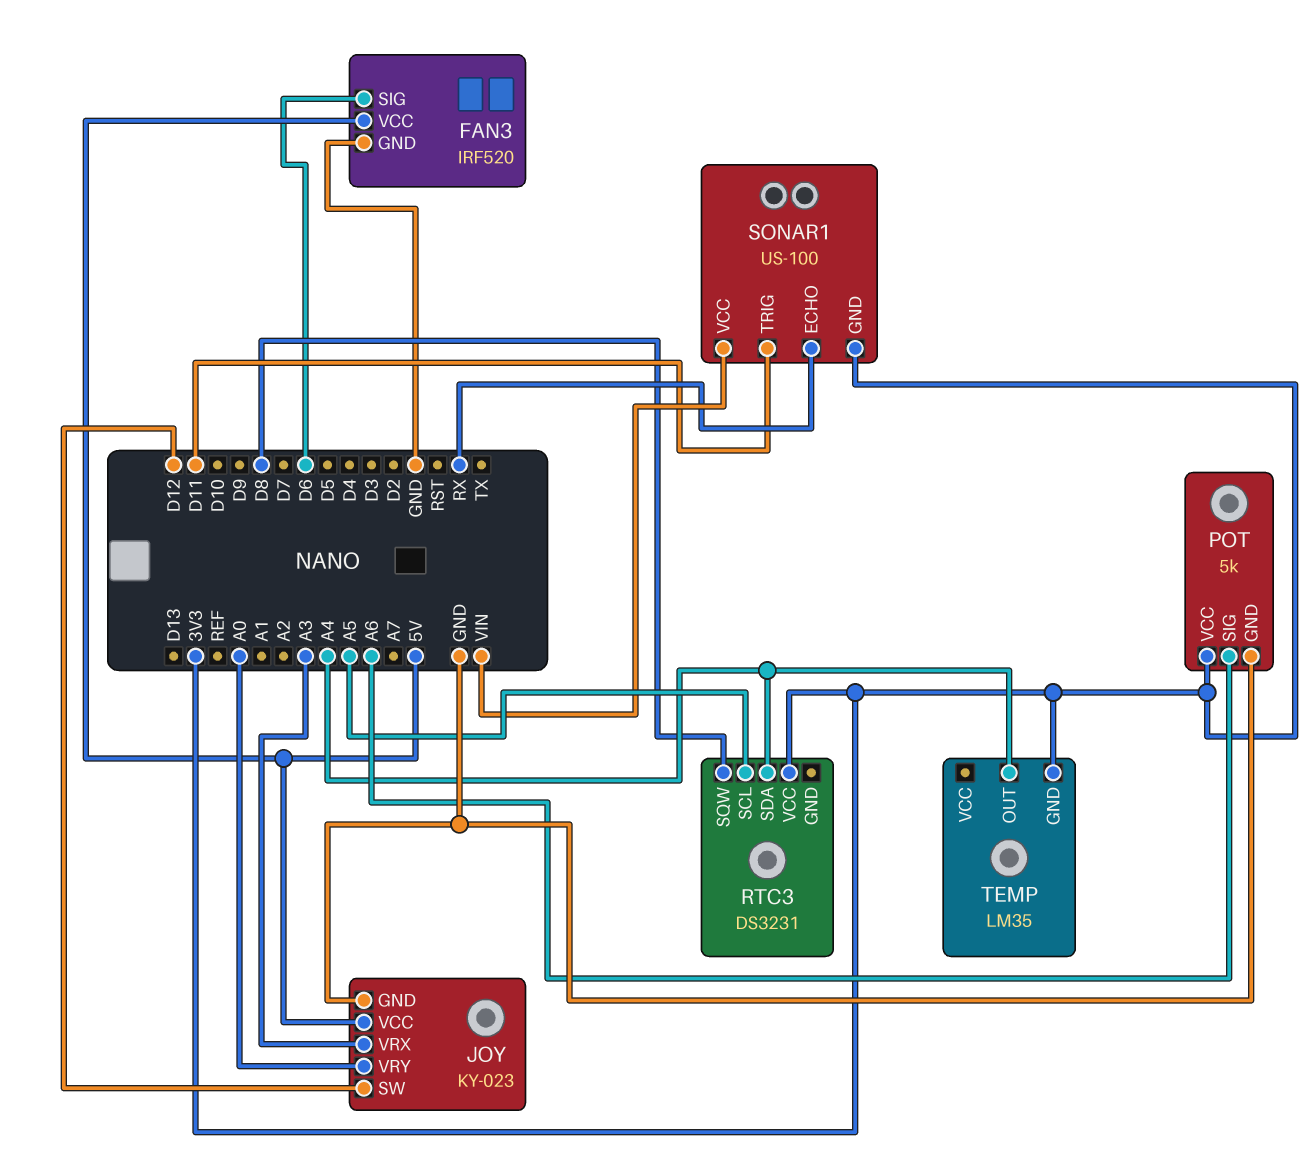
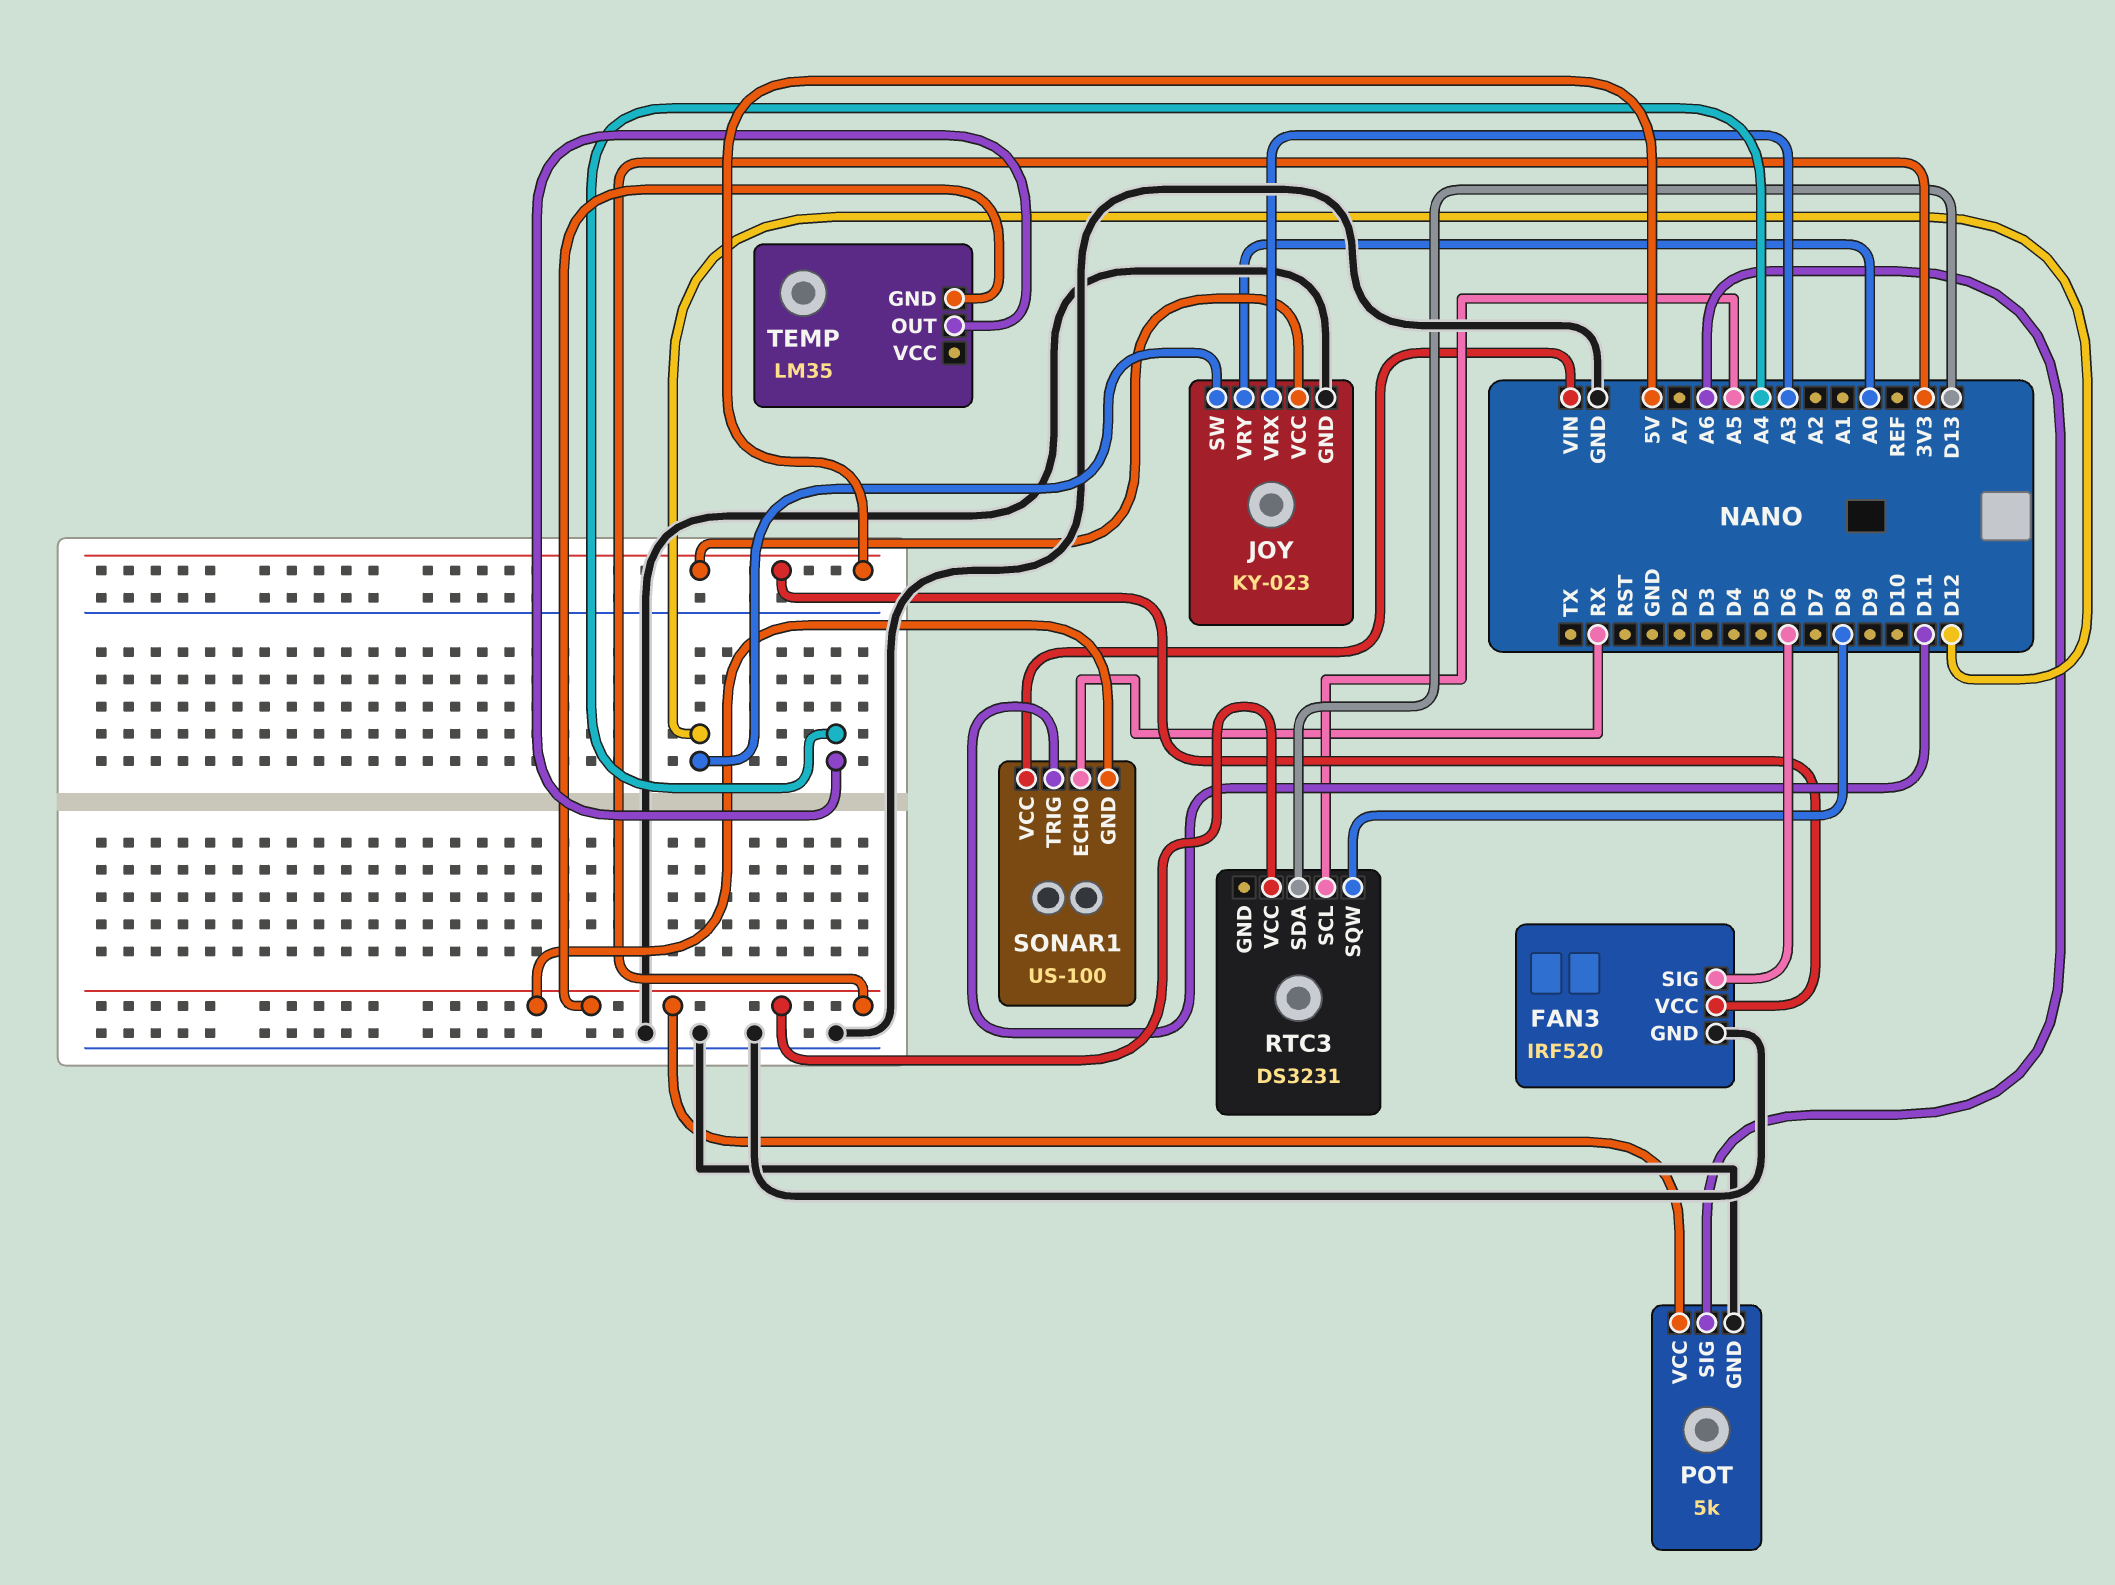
RTC3 pin SDA: A4 -> D13

